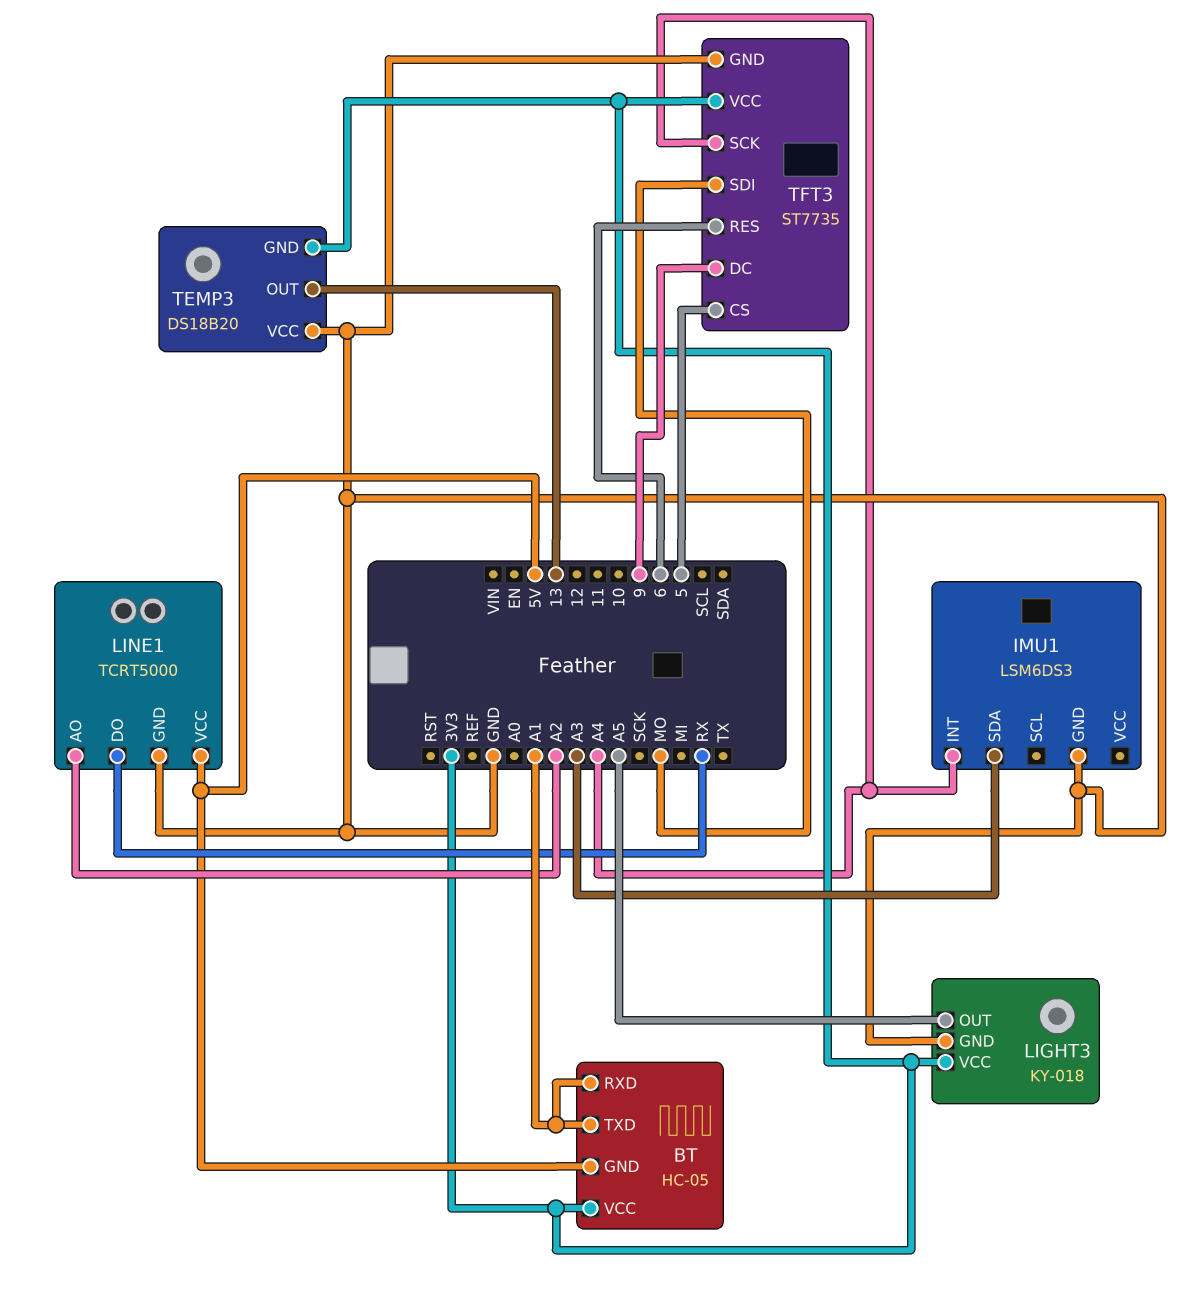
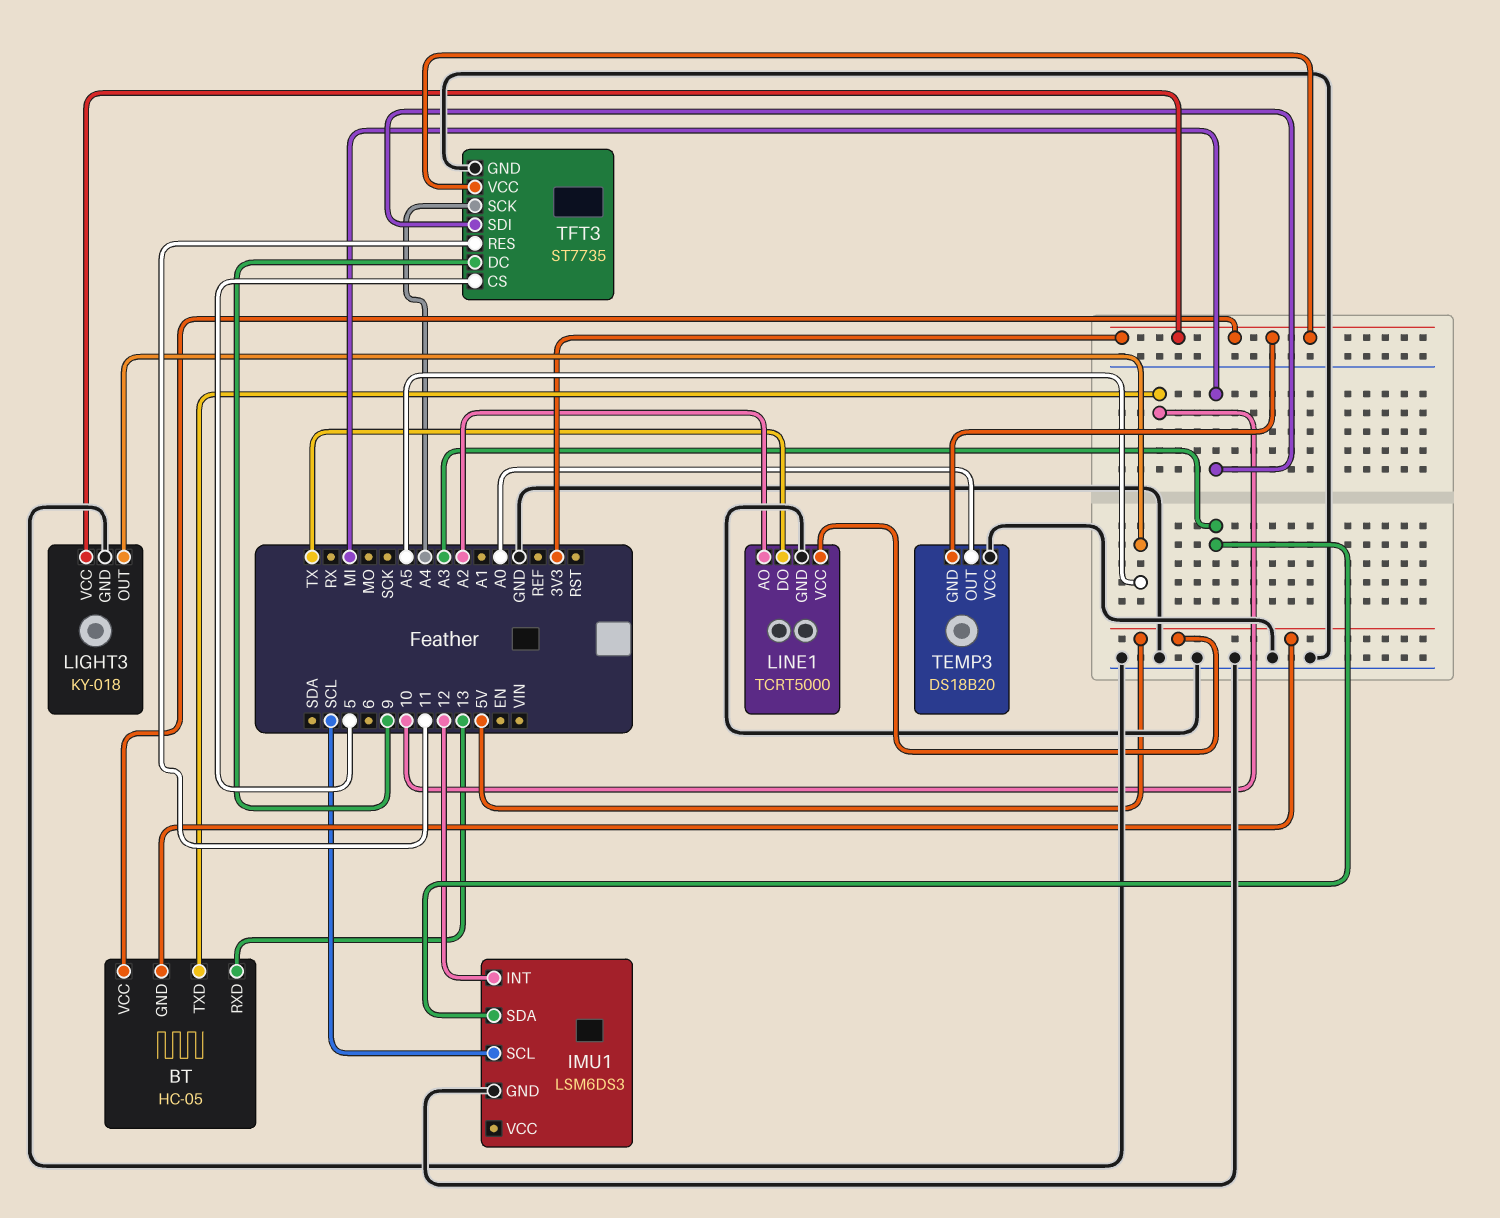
BT pin RXD: A1 -> 13
BT pin TXD: A1 -> 10
IMU1 pin INT: A4 -> 12
IMU1 pin SCL: none -> SCL
LINE1 pin DO: RX -> TX
TEMP3 pin OUT: 13 -> A0
TFT3 pin RES: 6 -> 11
TFT3 pin SDI: MO -> MI

